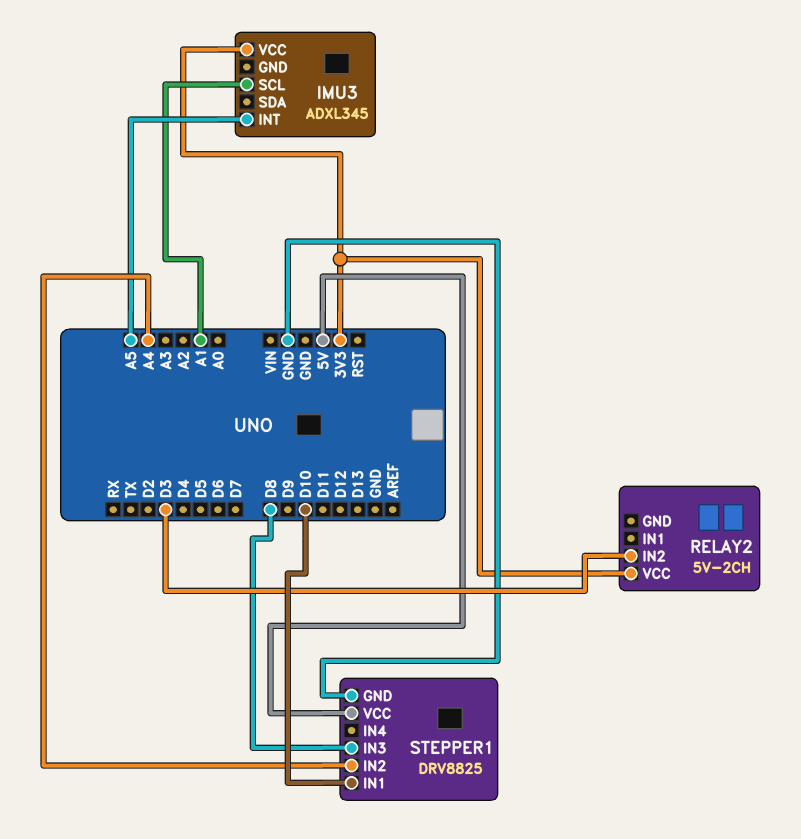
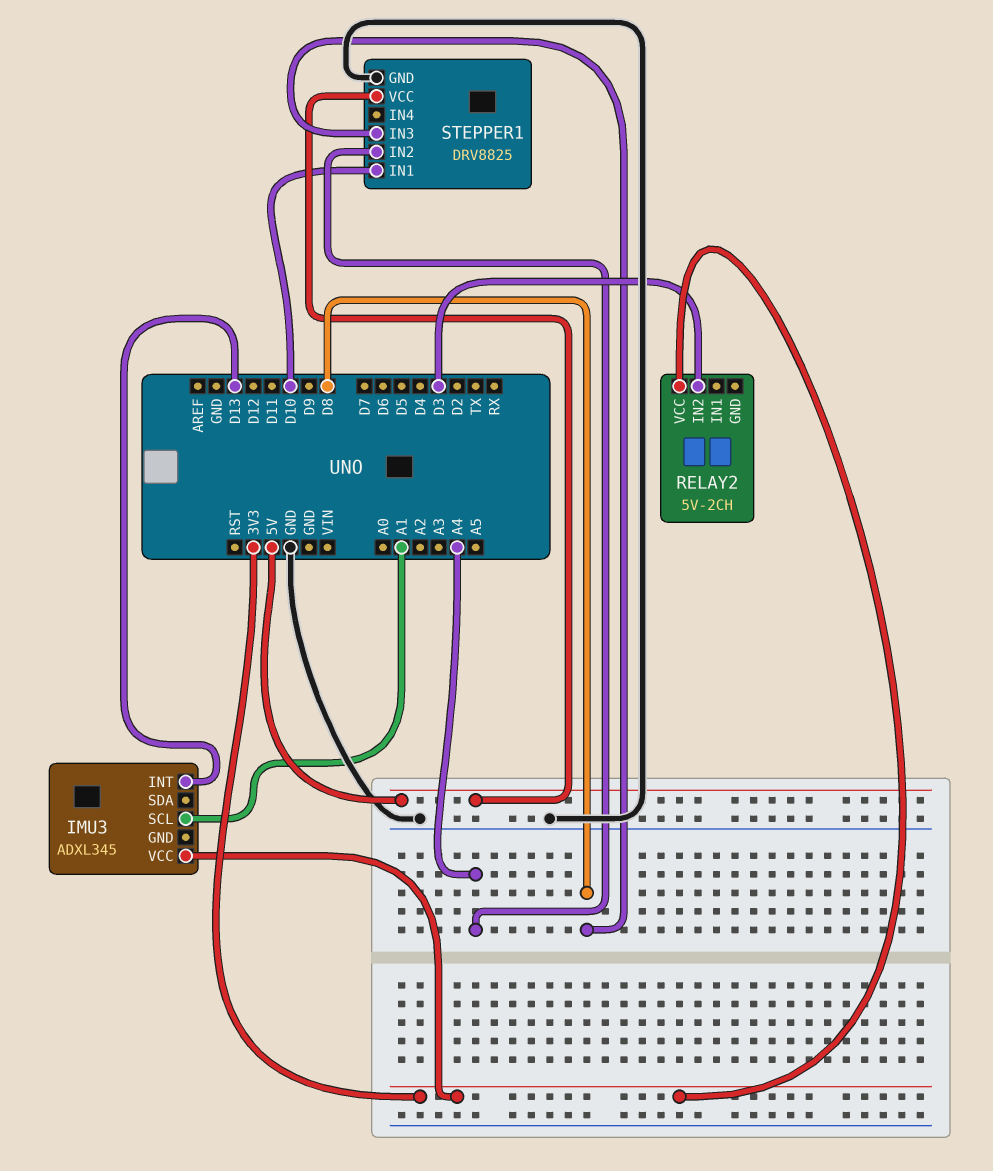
IMU3 pin INT: A5 -> D13

